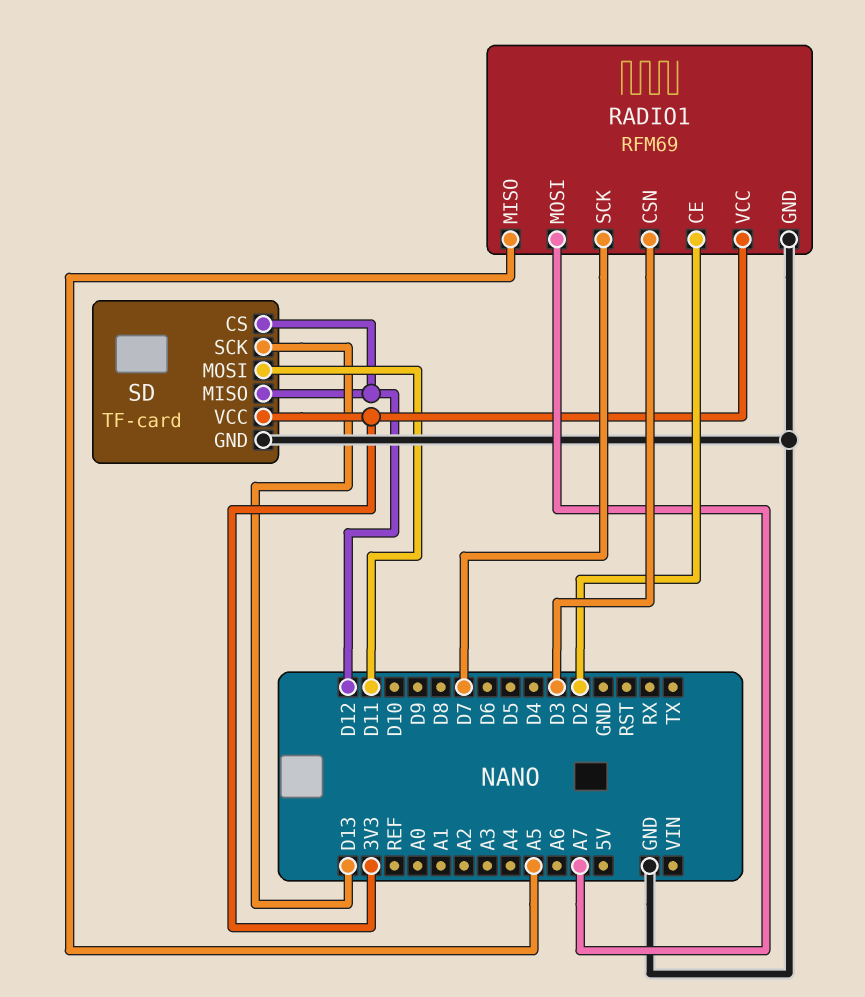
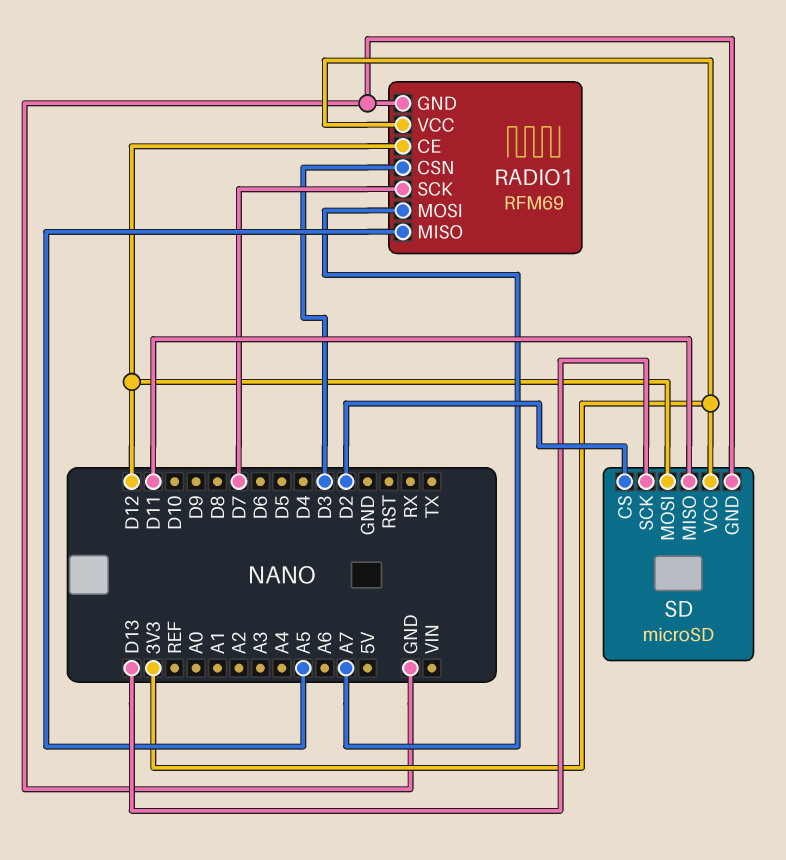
RADIO1 pin CE: D2 -> D12
SD: TF-card -> microSD
SD pin CS: D12 -> D2
SD pin MISO: D12 -> D11
SD pin MOSI: D11 -> D12

